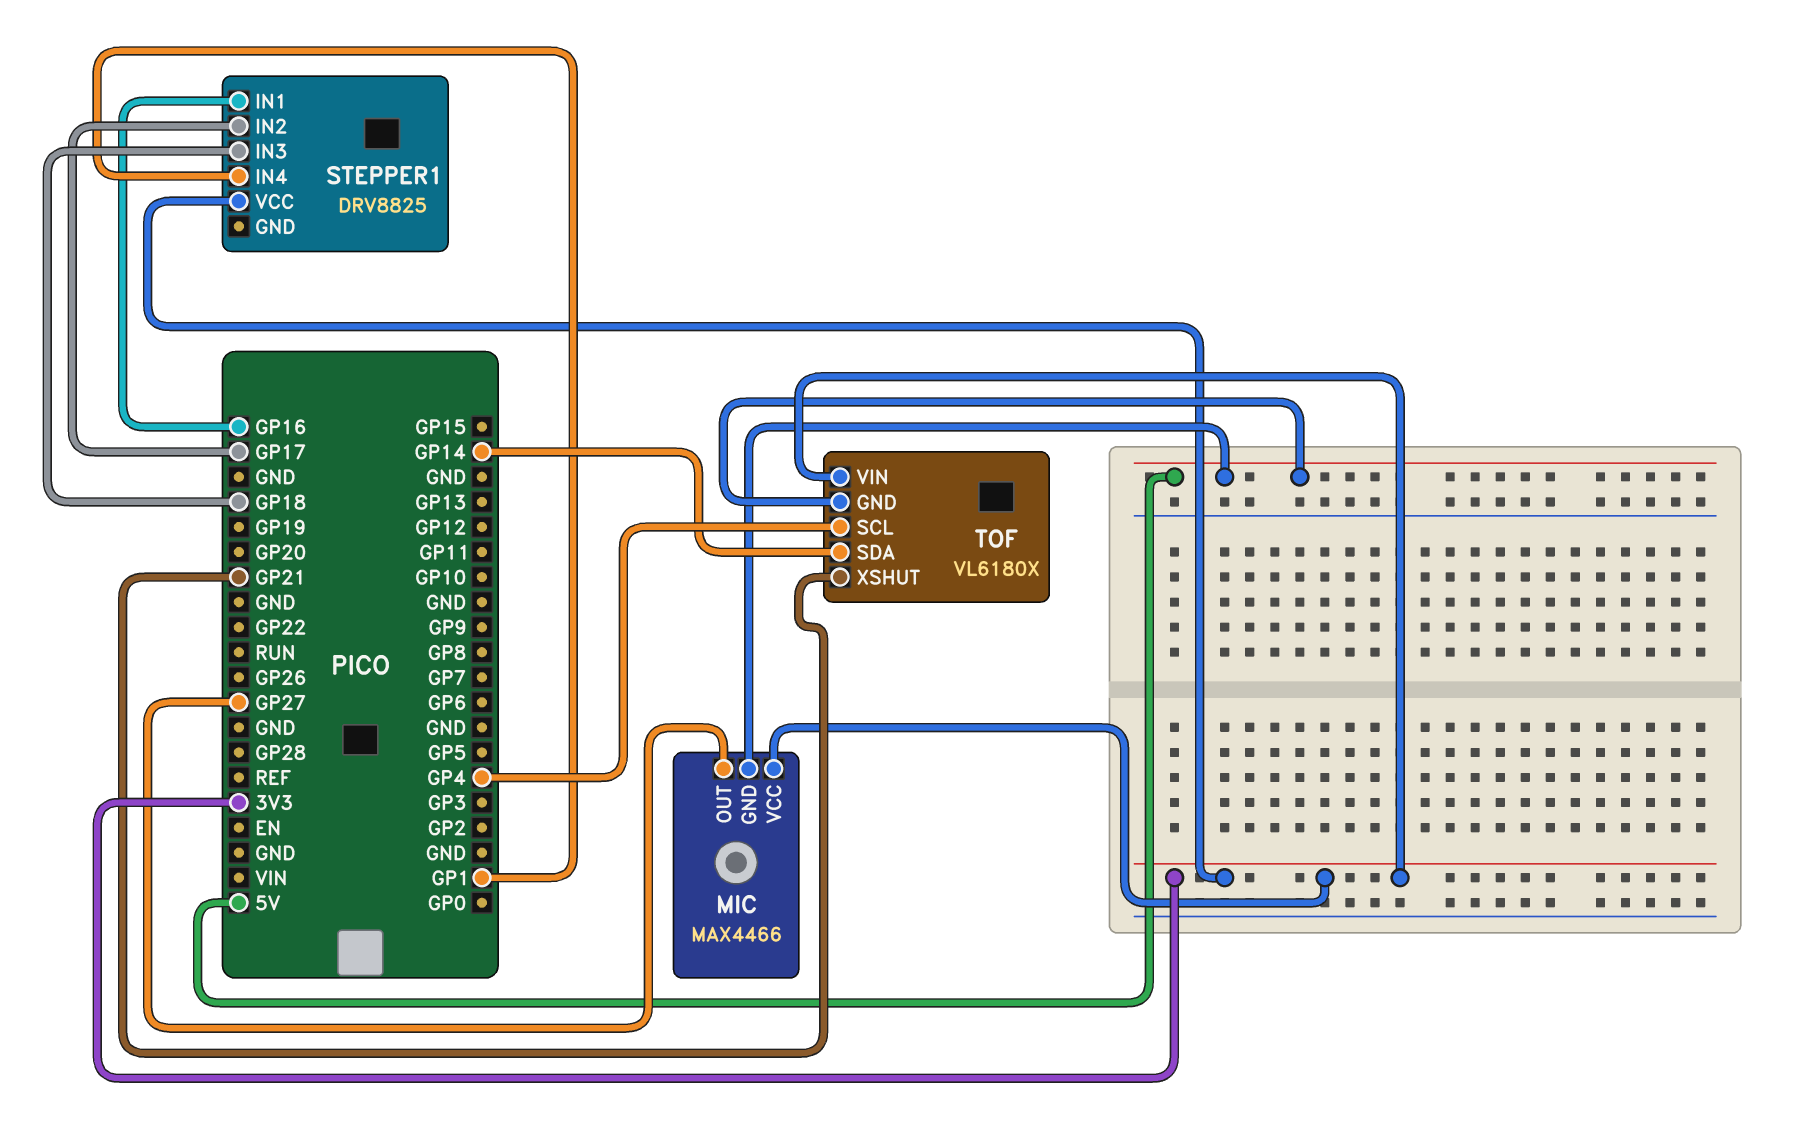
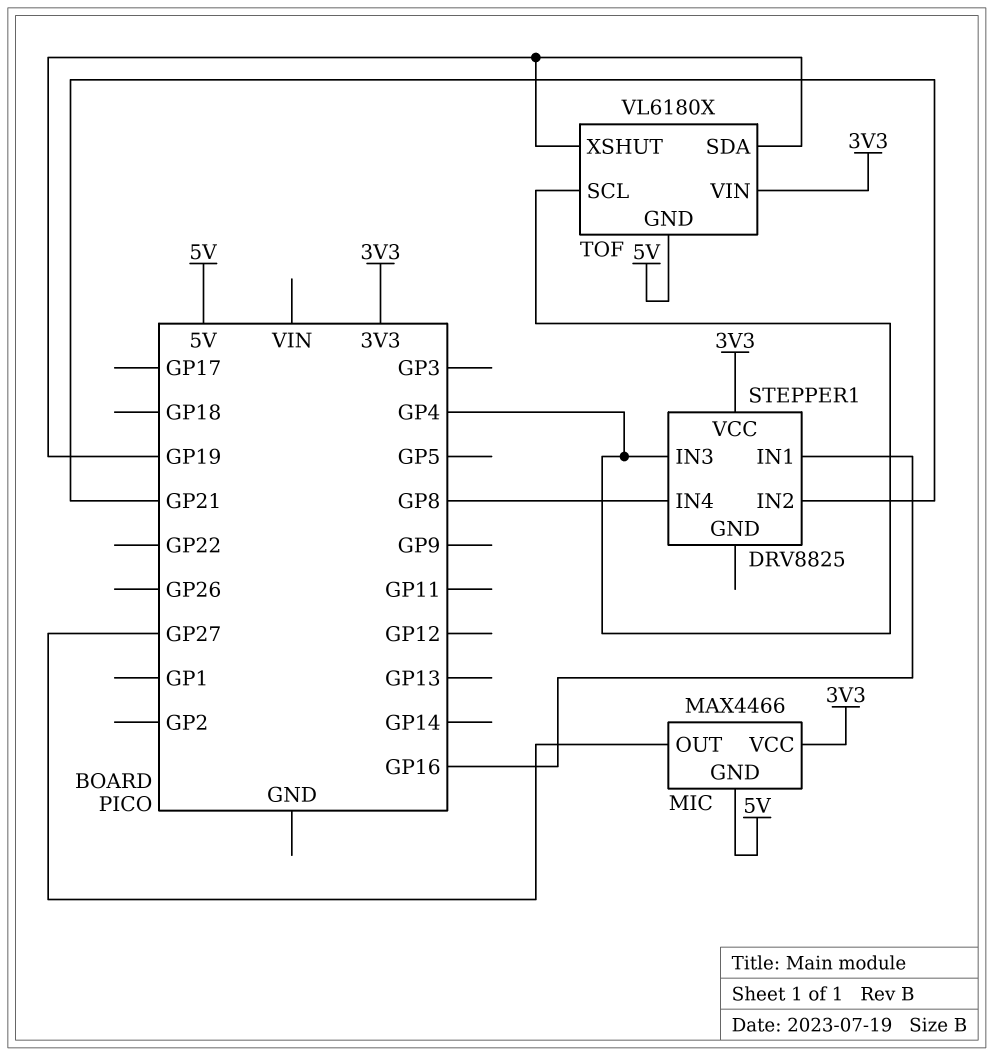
STEPPER1 pin IN2: GP17 -> GP21
STEPPER1 pin IN3: GP18 -> GP4
STEPPER1 pin IN4: GP1 -> GP8
TOF pin SDA: GP14 -> GP19
TOF pin XSHUT: GP21 -> GP19

